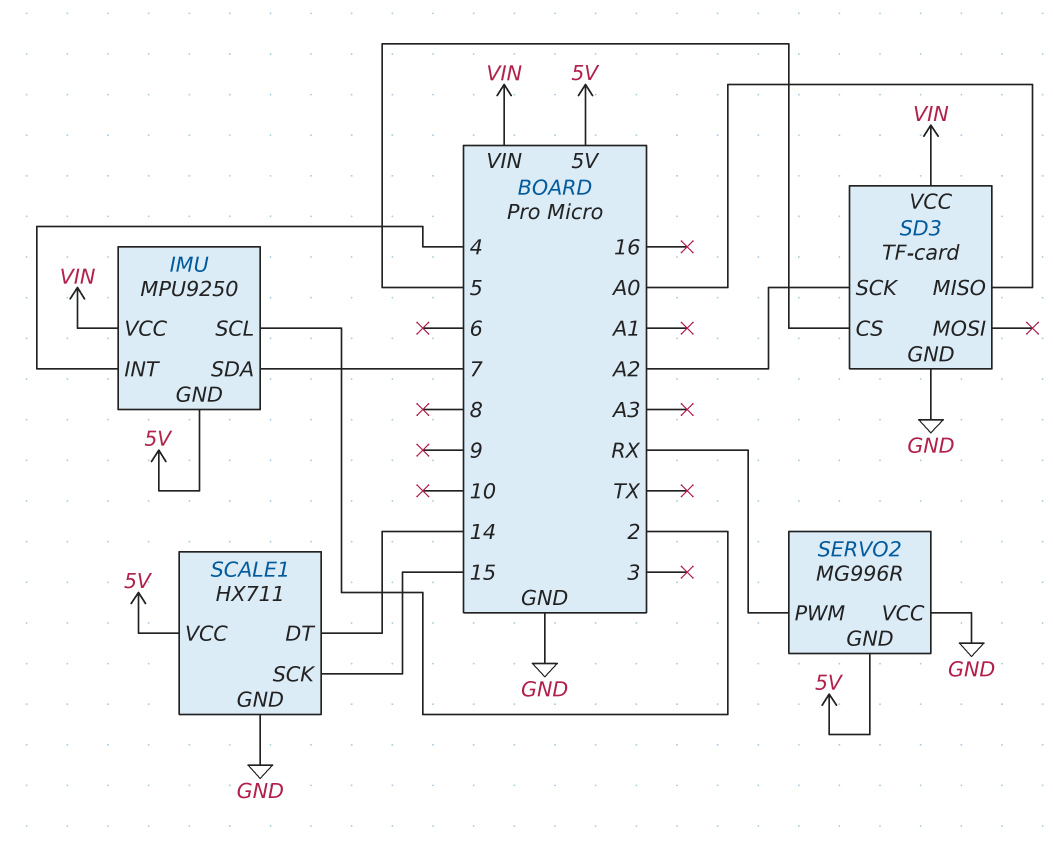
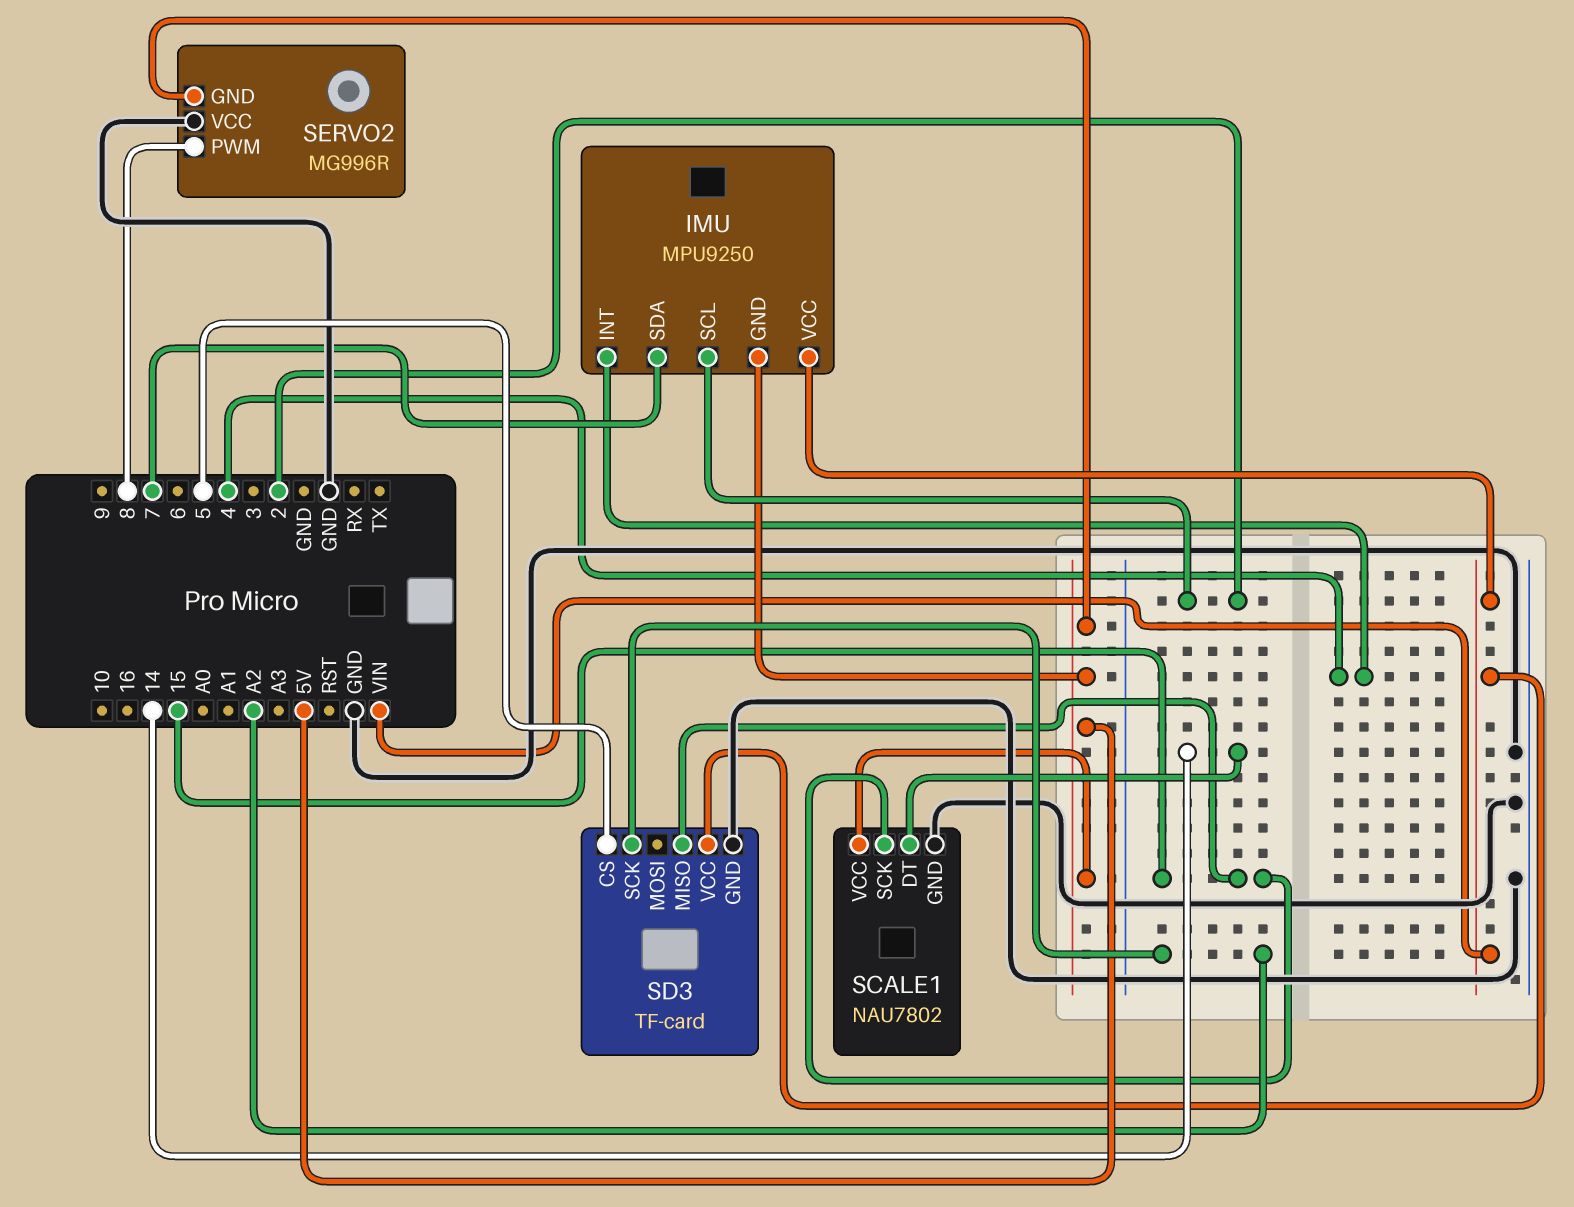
SCALE1: HX711 -> NAU7802
SD3 pin MISO: A0 -> 15
SERVO2 pin PWM: RX -> 8

